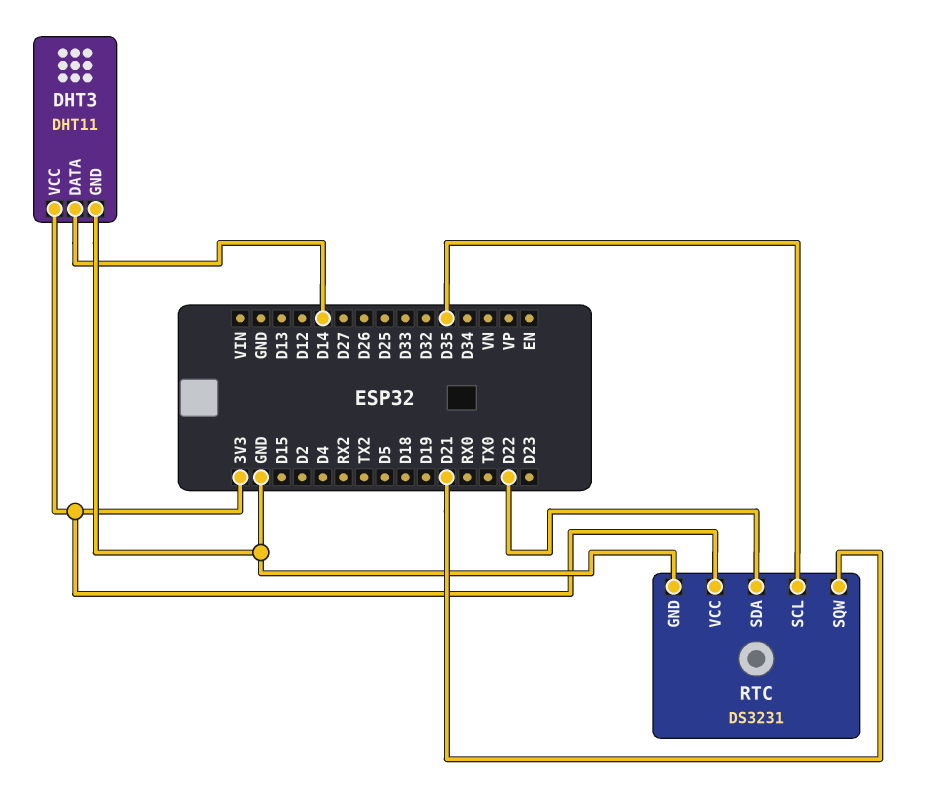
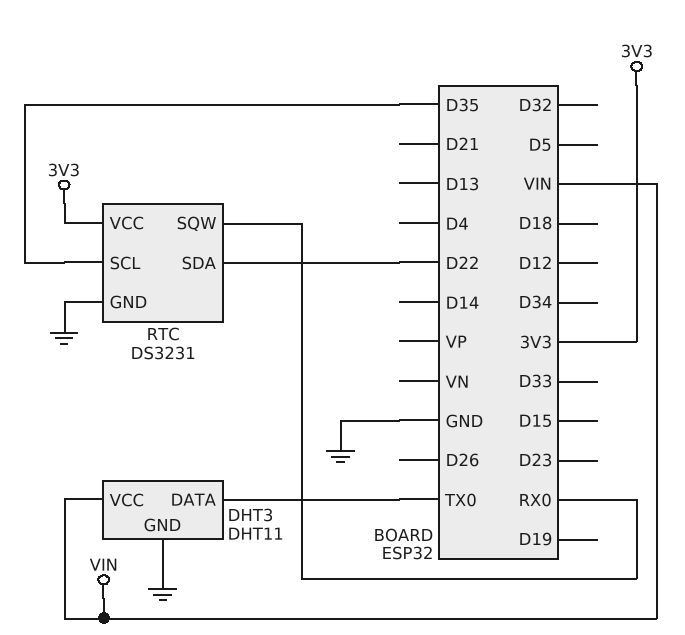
DHT3 pin DATA: D14 -> TX0
DHT3 pin VCC: 3V3 -> VIN
RTC pin SQW: D21 -> RX0

